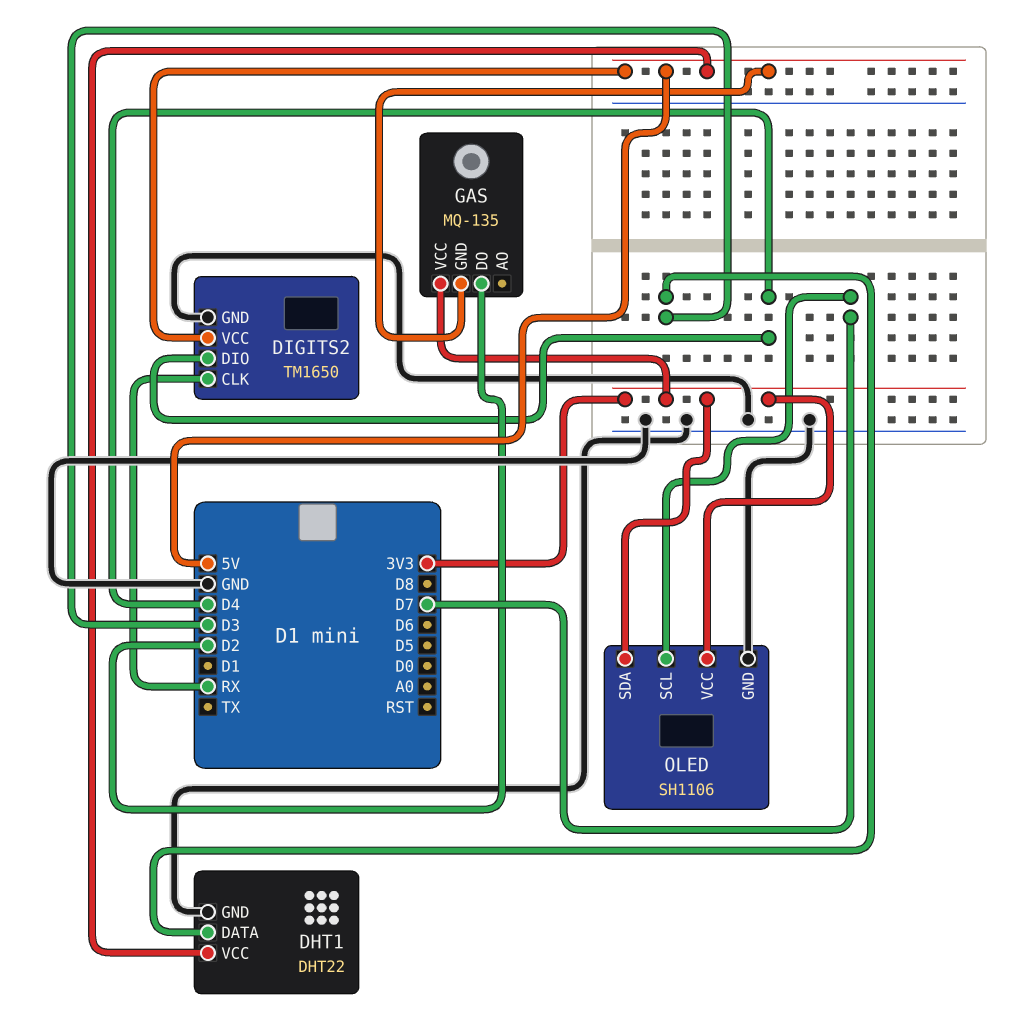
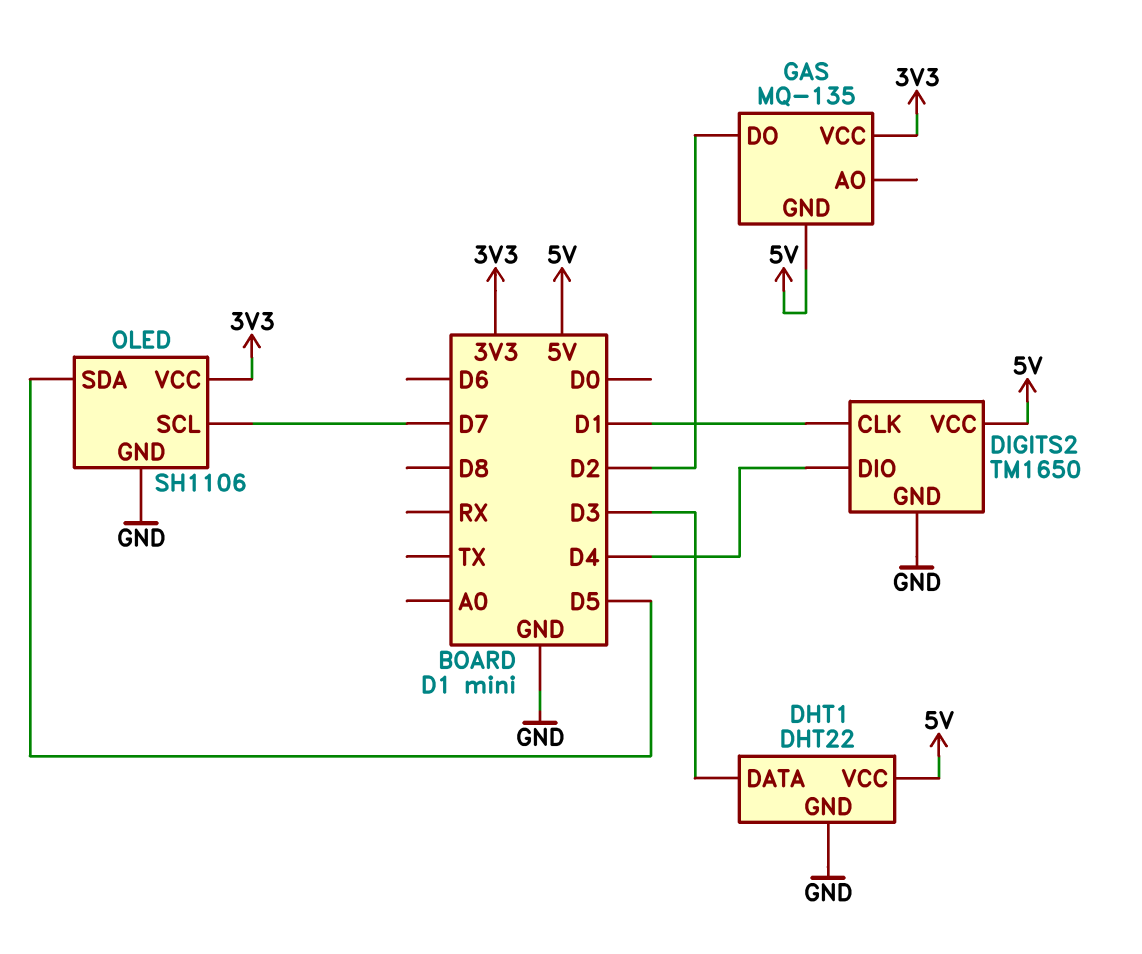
DIGITS2 pin CLK: RX -> D1
OLED pin SDA: 3V3 -> D5

